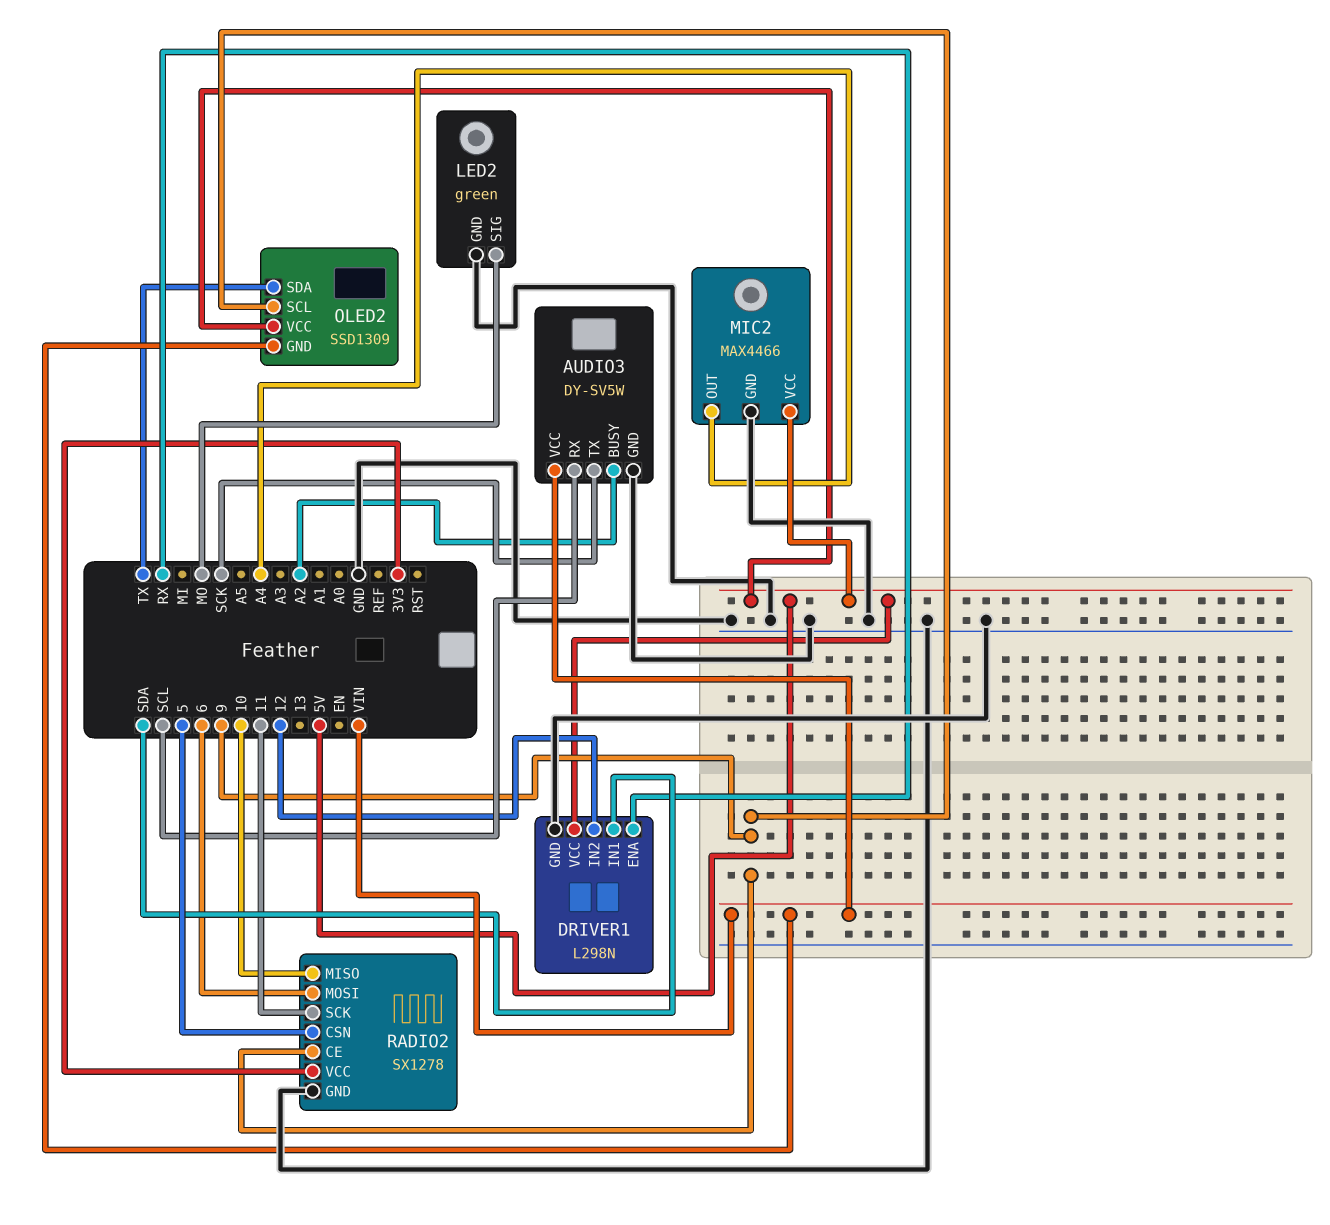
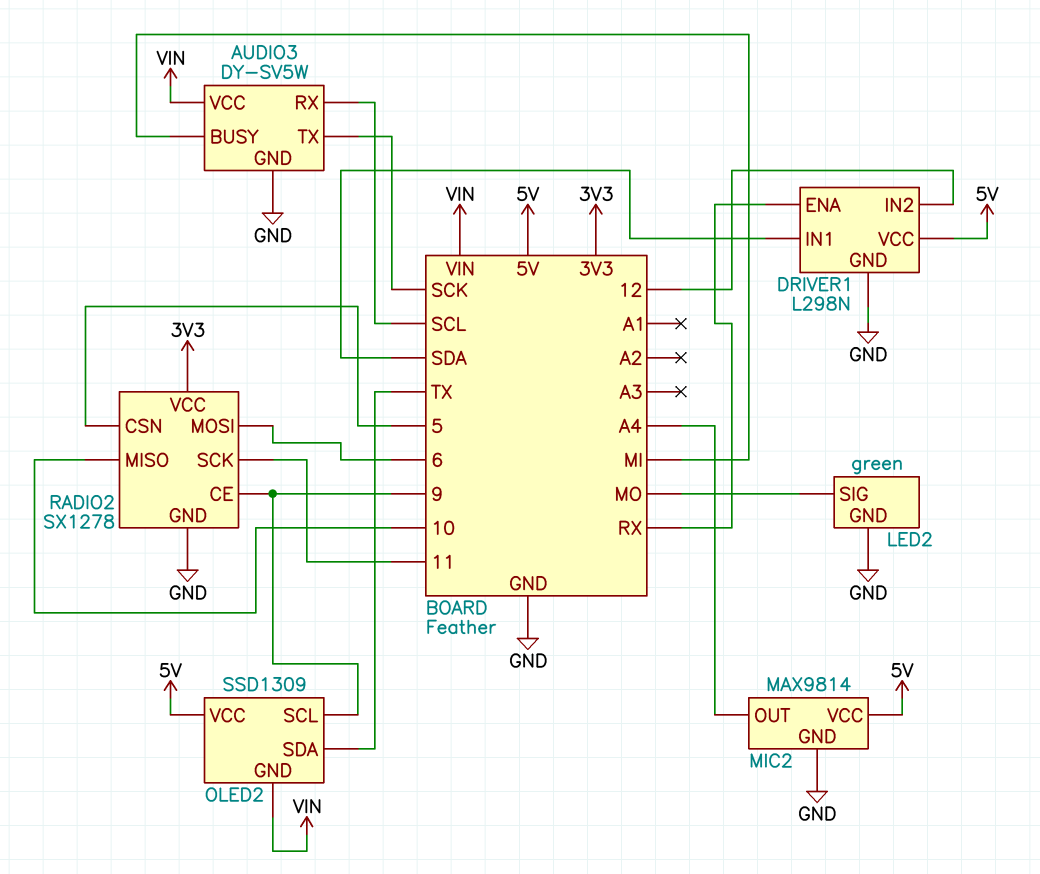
AUDIO3 pin BUSY: A2 -> MI
MIC2: MAX4466 -> MAX9814

